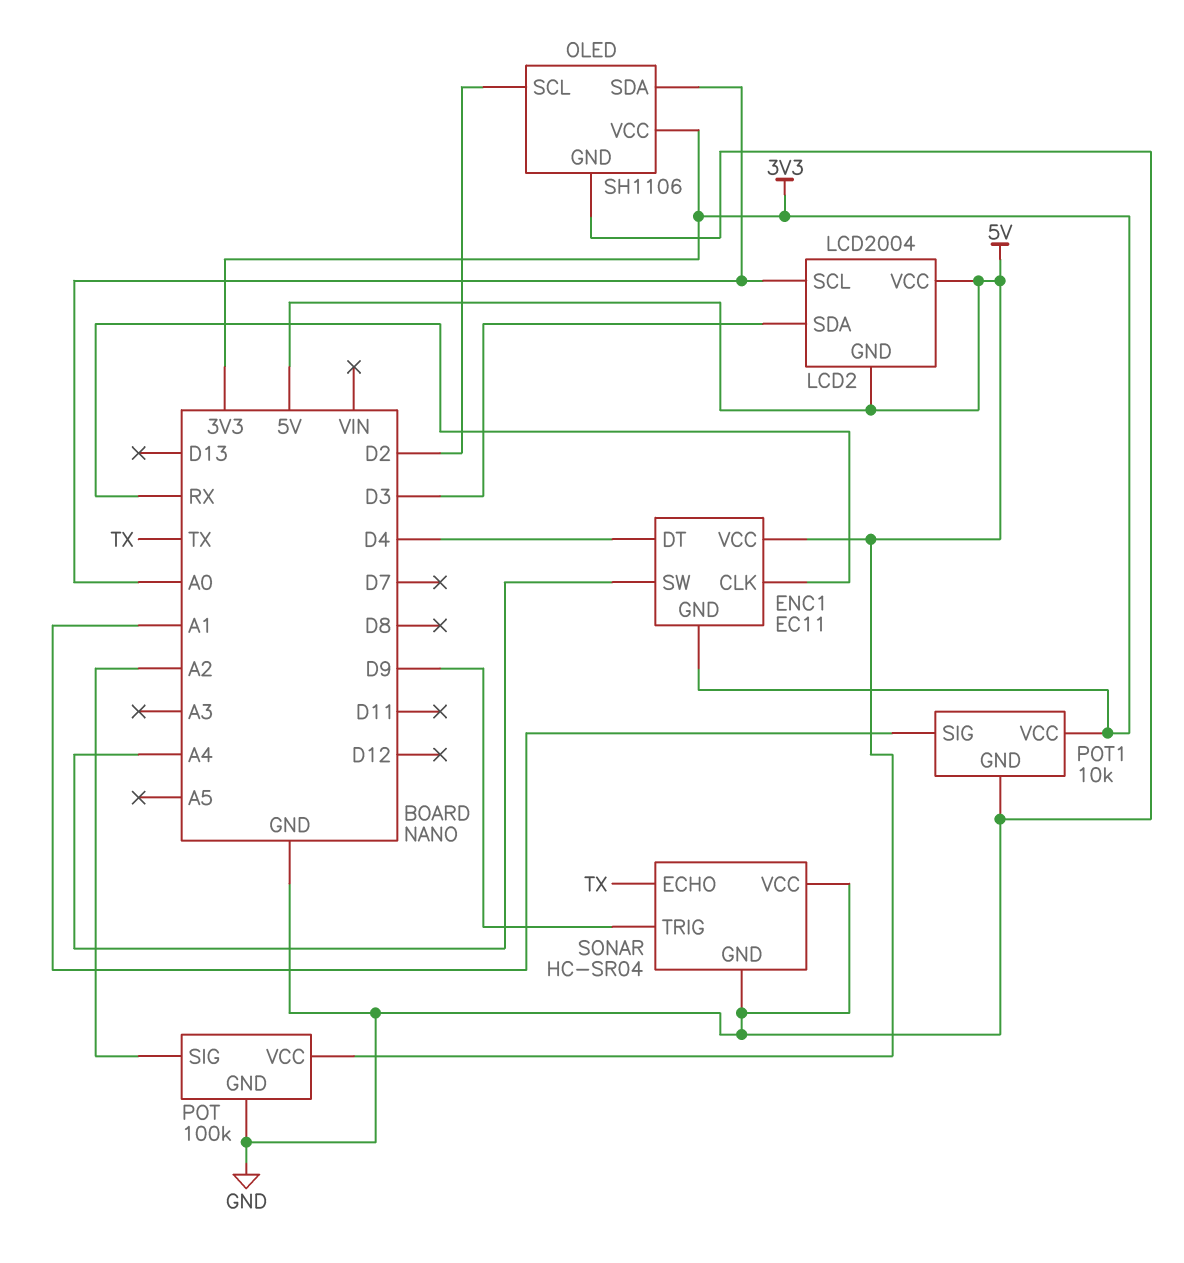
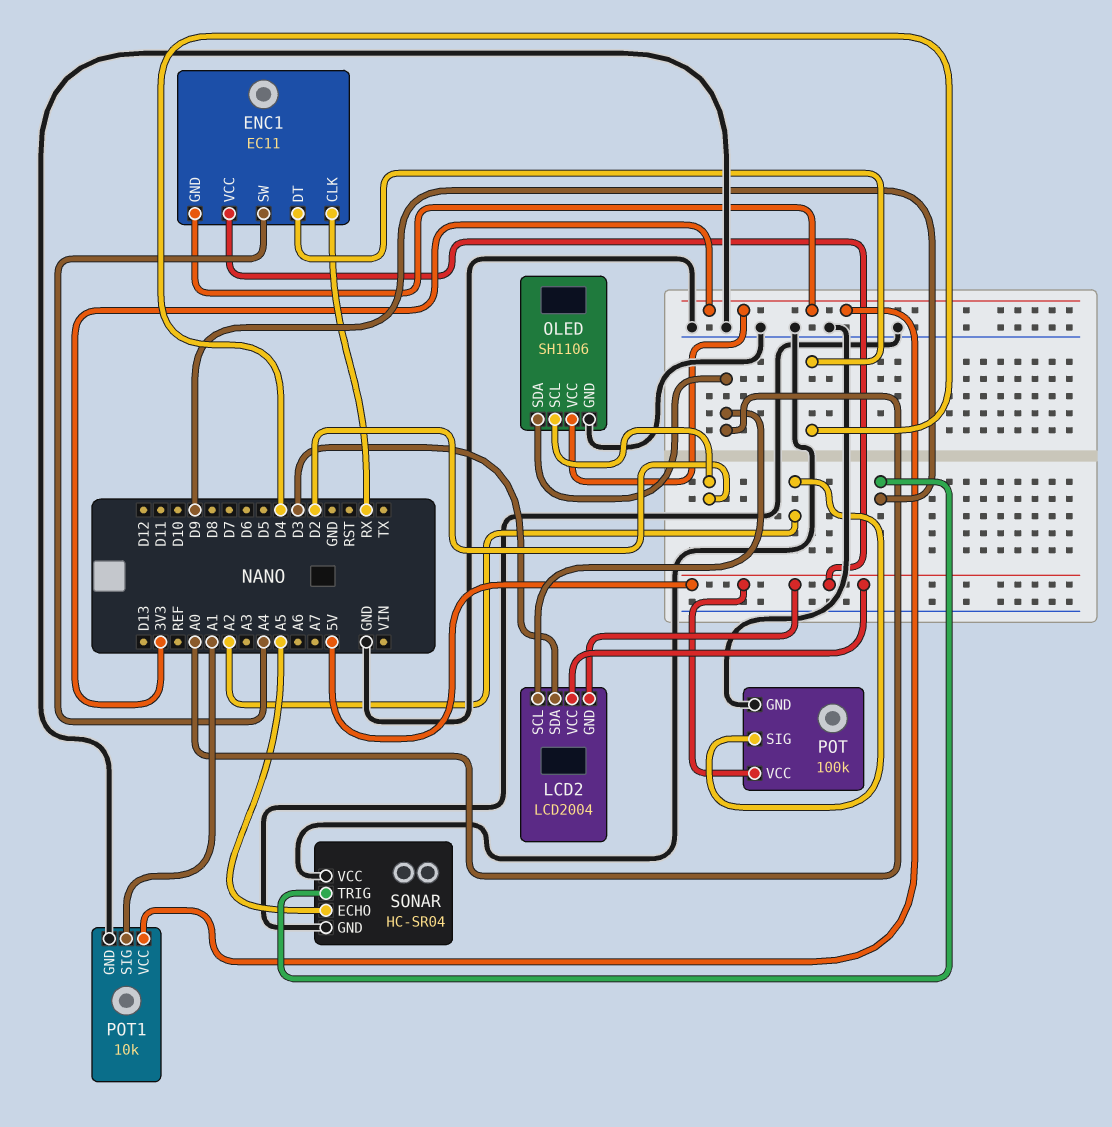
SONAR pin ECHO: TX -> A5

